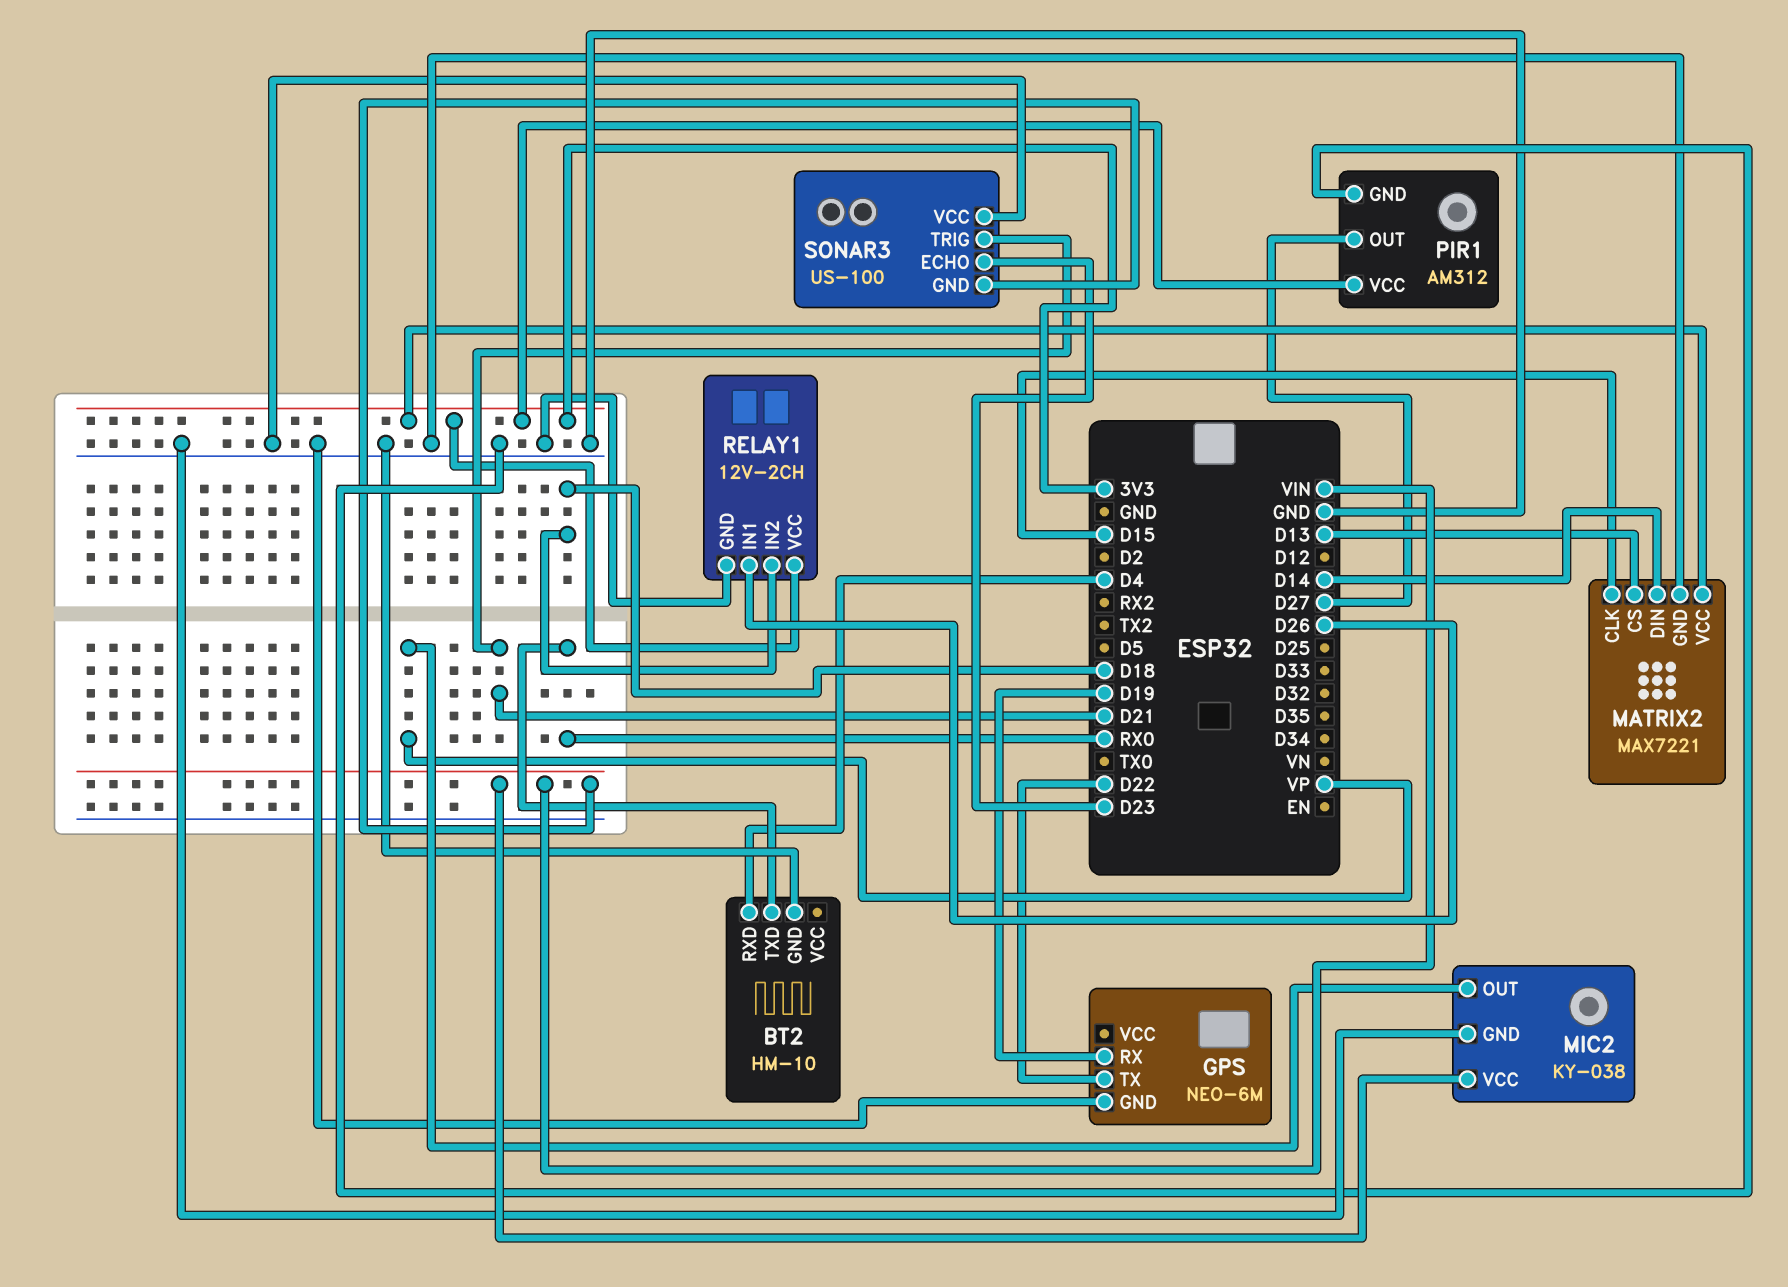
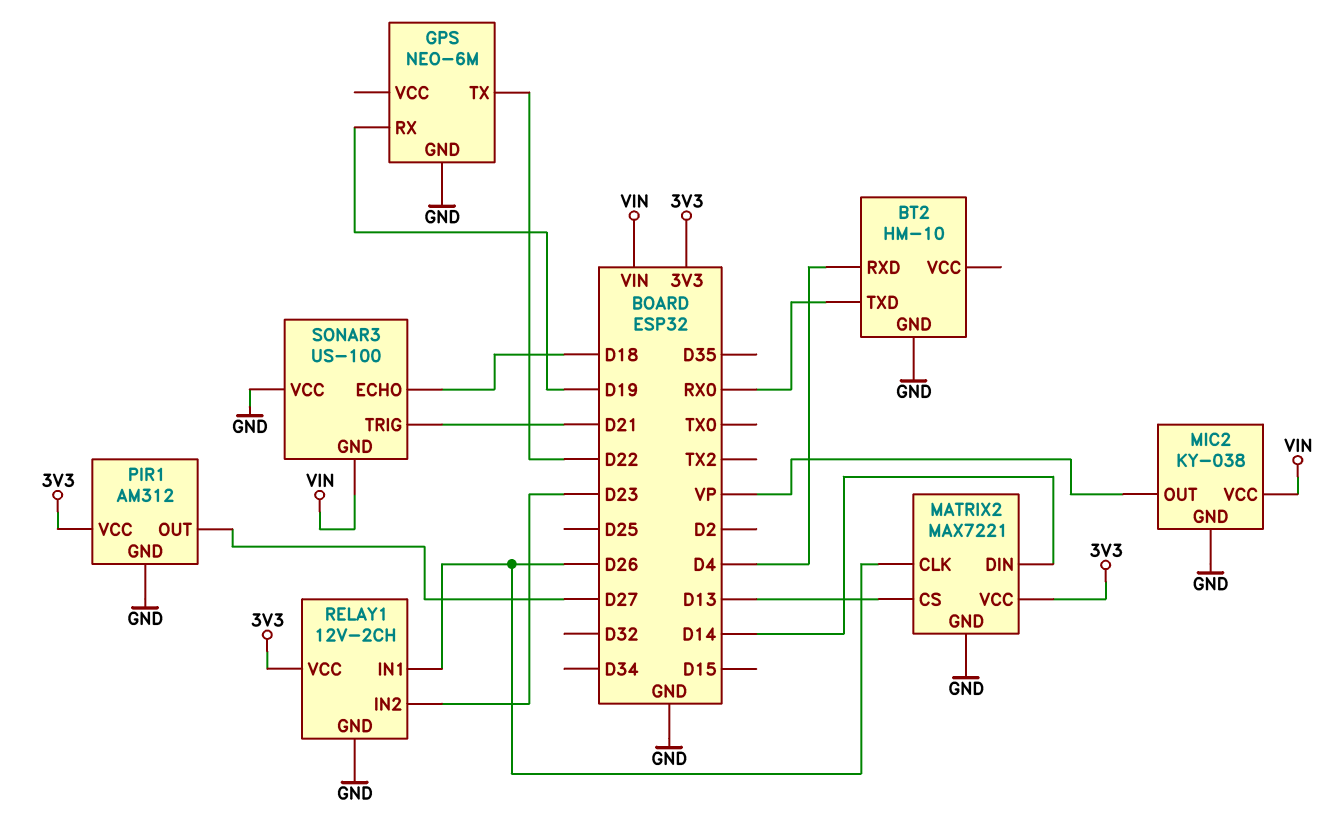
MATRIX2 pin CLK: D15 -> D26
RELAY1 pin IN2: D18 -> D23
SONAR3 pin ECHO: D23 -> D18

